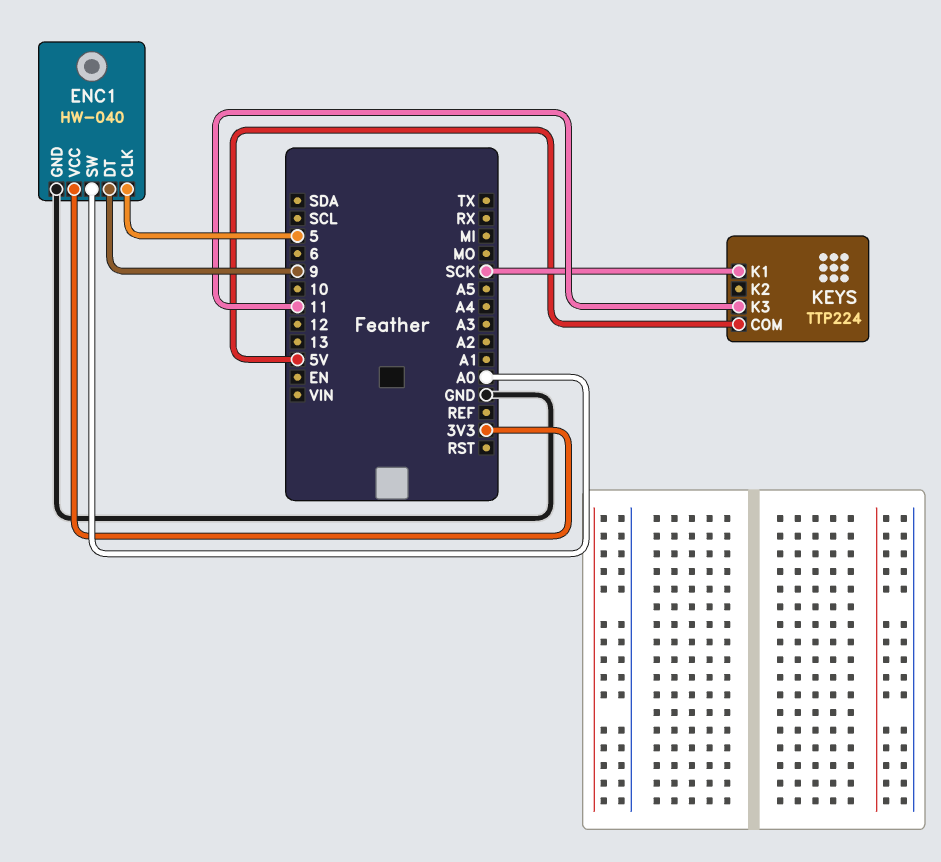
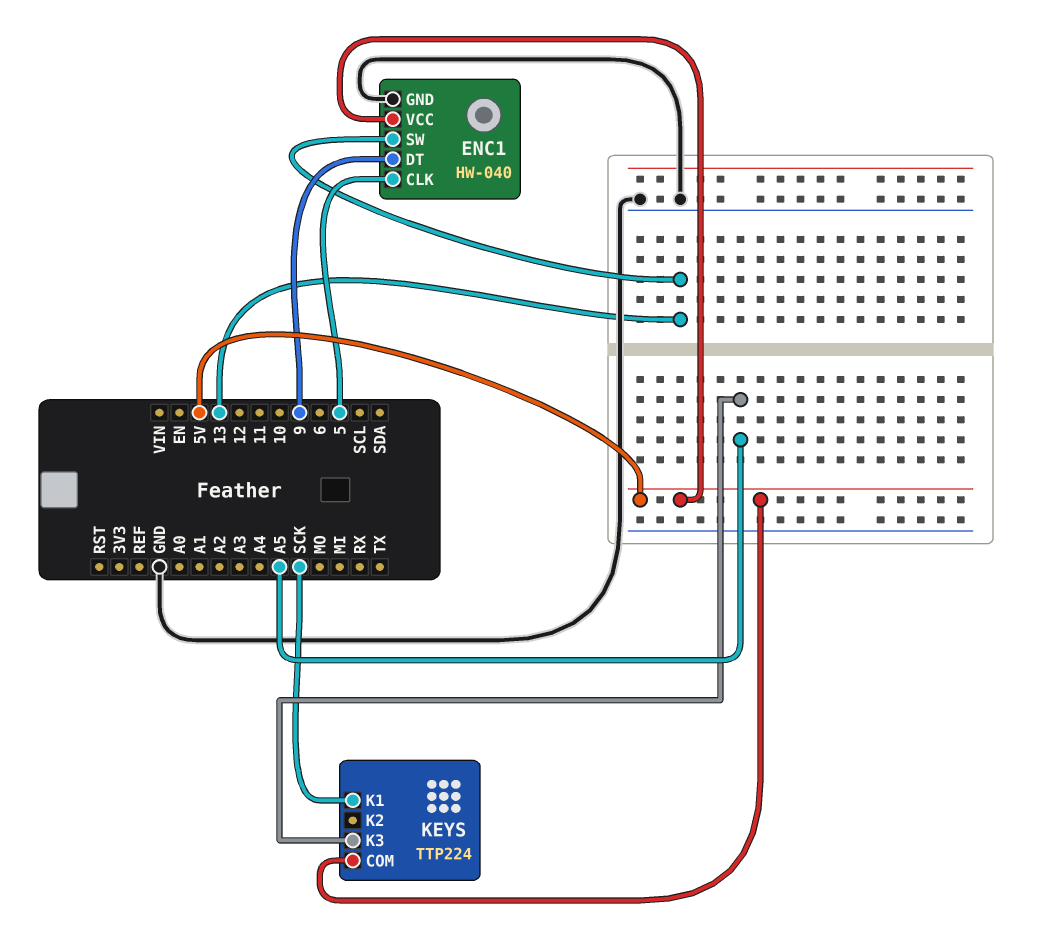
ENC1 pin SW: A0 -> 13
ENC1 pin VCC: 3V3 -> 5V
KEYS pin K3: 11 -> A5

